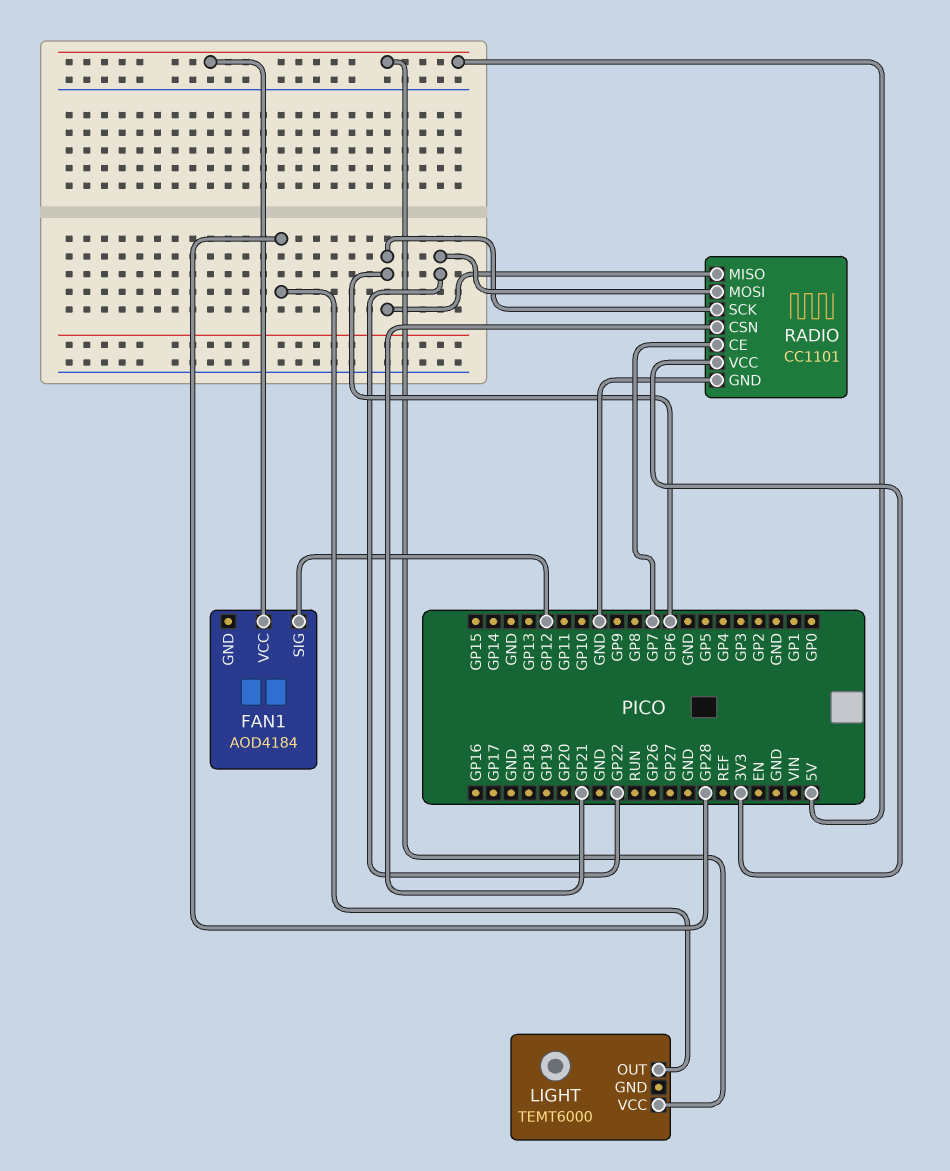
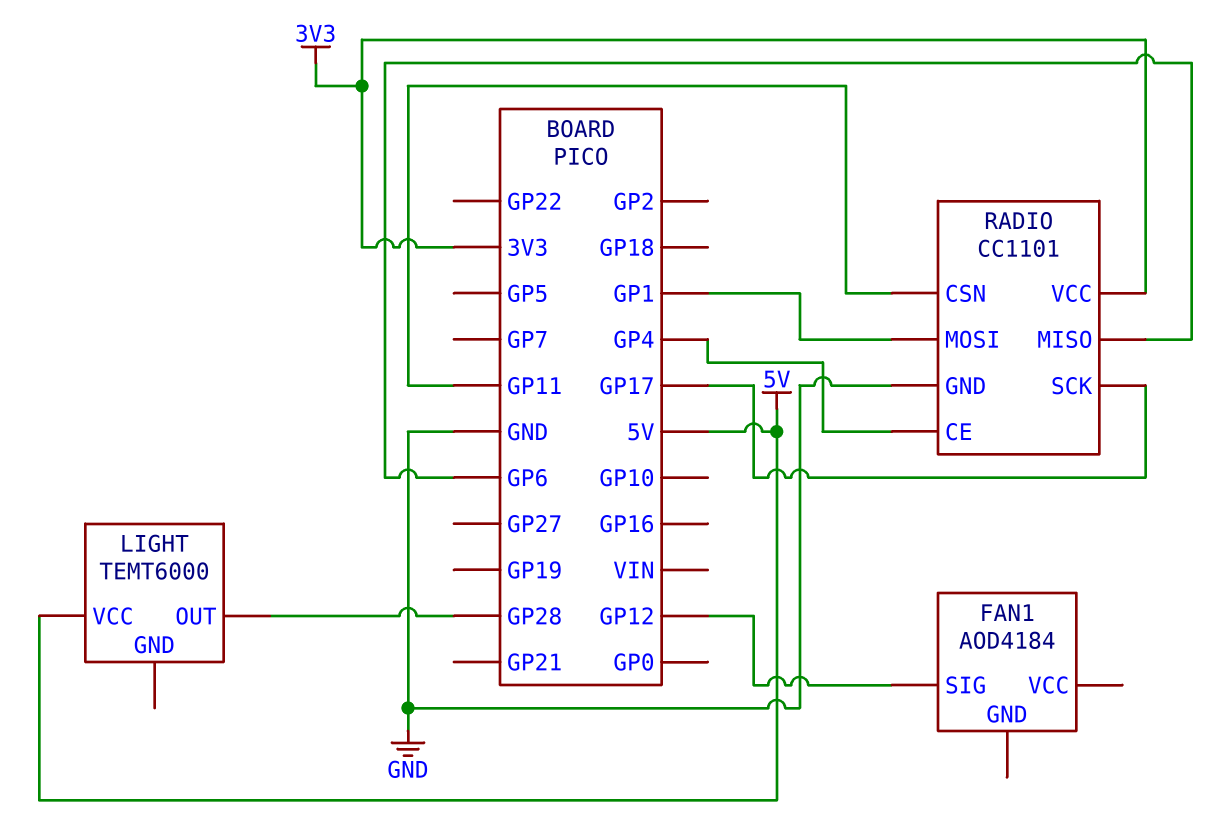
FAN1 pin VCC: 5V -> none
RADIO pin CE: GP7 -> GP4
RADIO pin CSN: GP21 -> GP11
RADIO pin MOSI: GP22 -> GP1
RADIO pin SCK: GP6 -> GP17

